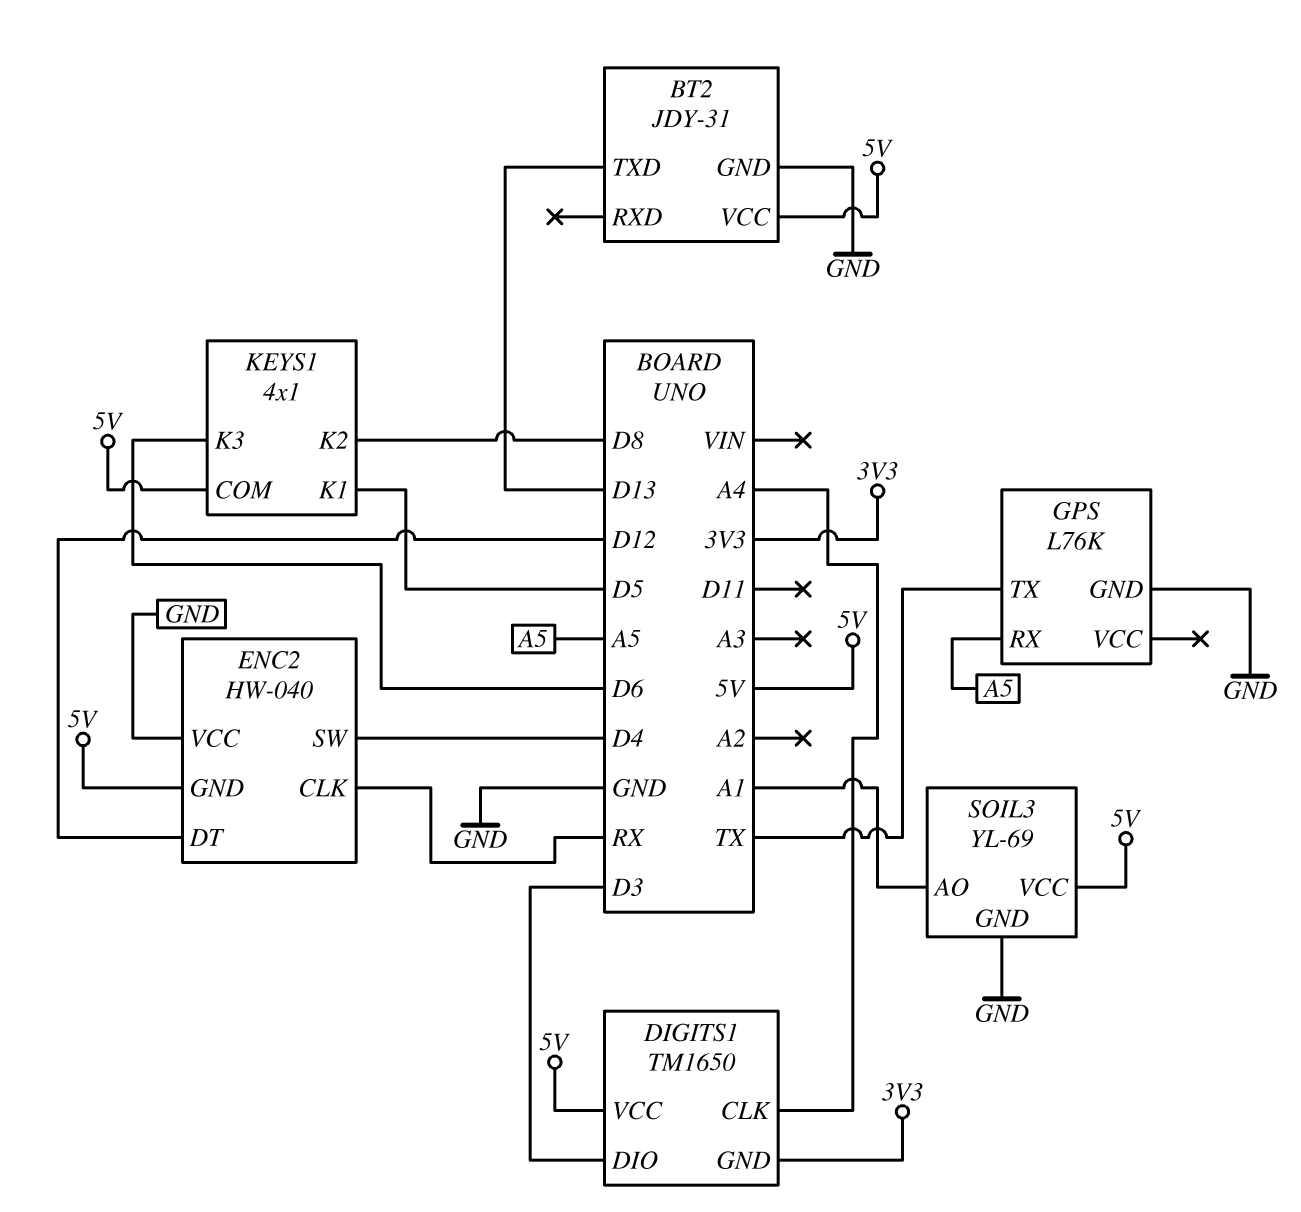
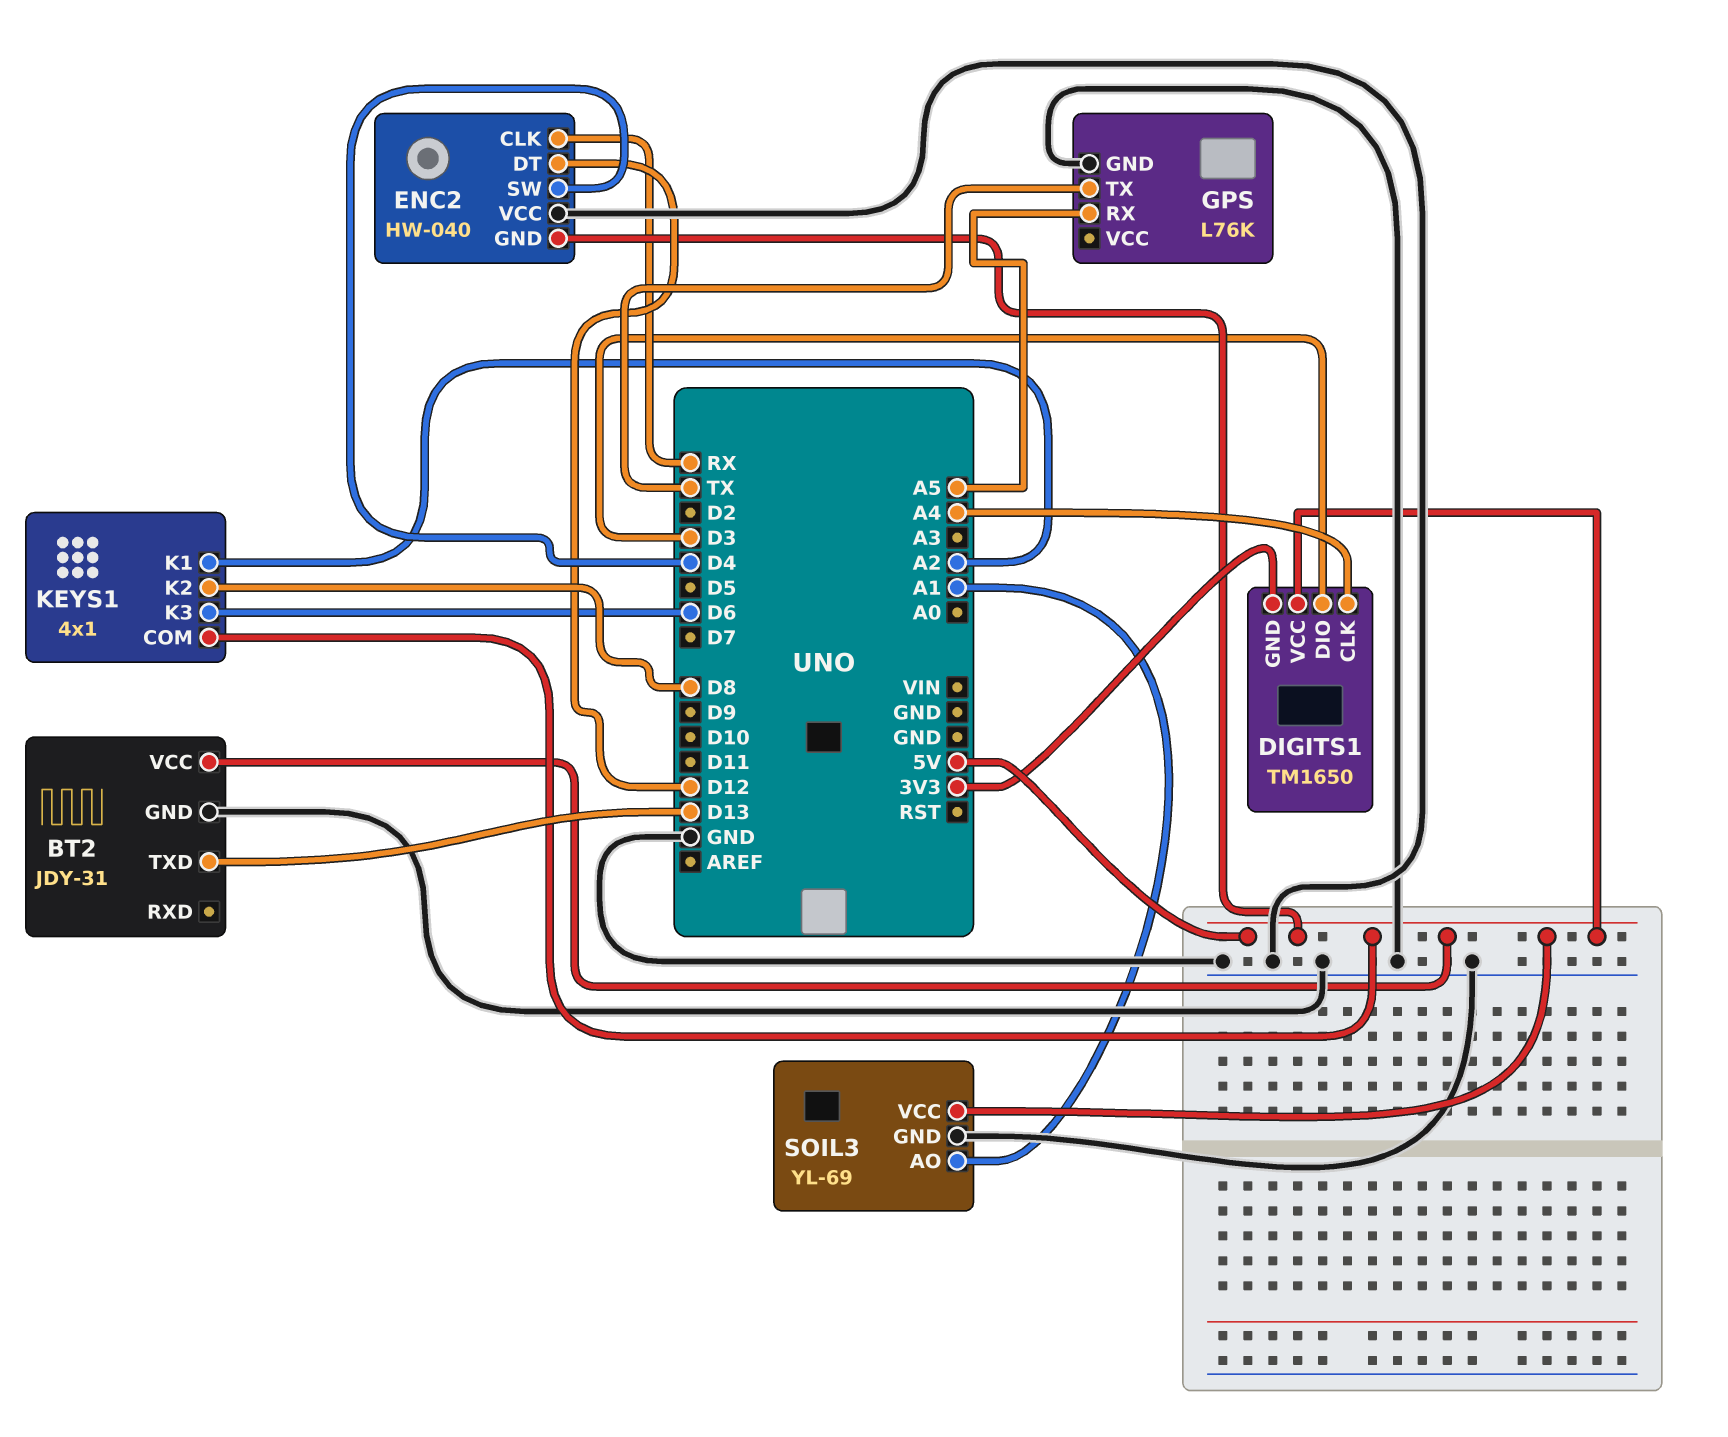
KEYS1 pin K1: D5 -> A2

